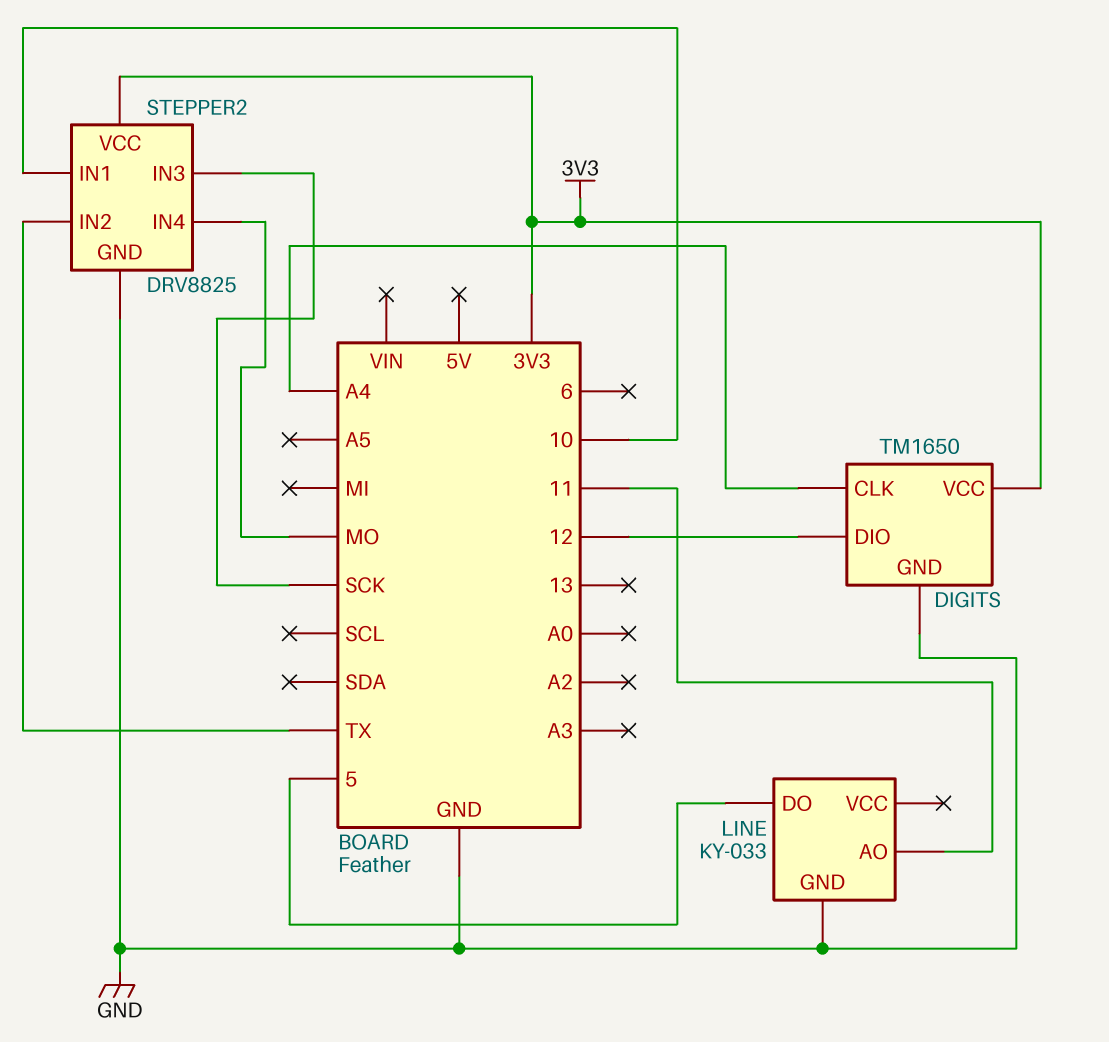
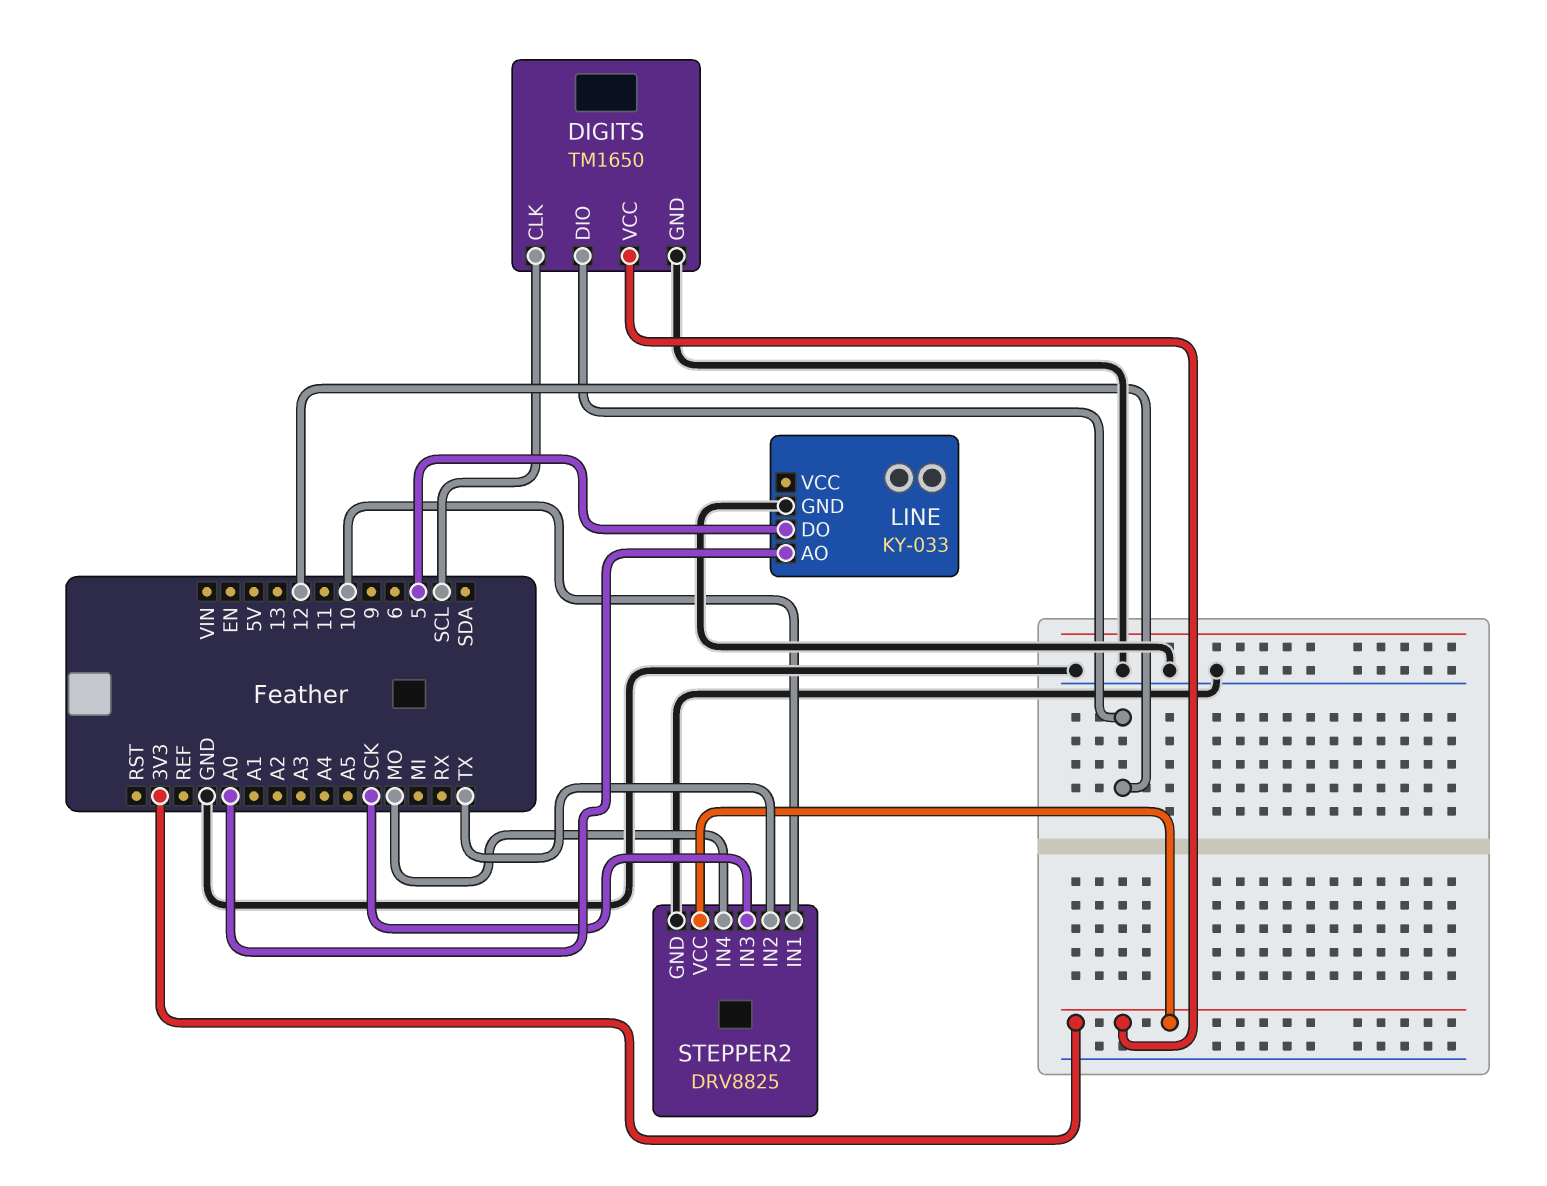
DIGITS pin CLK: A4 -> SCL
LINE pin AO: 11 -> A0

